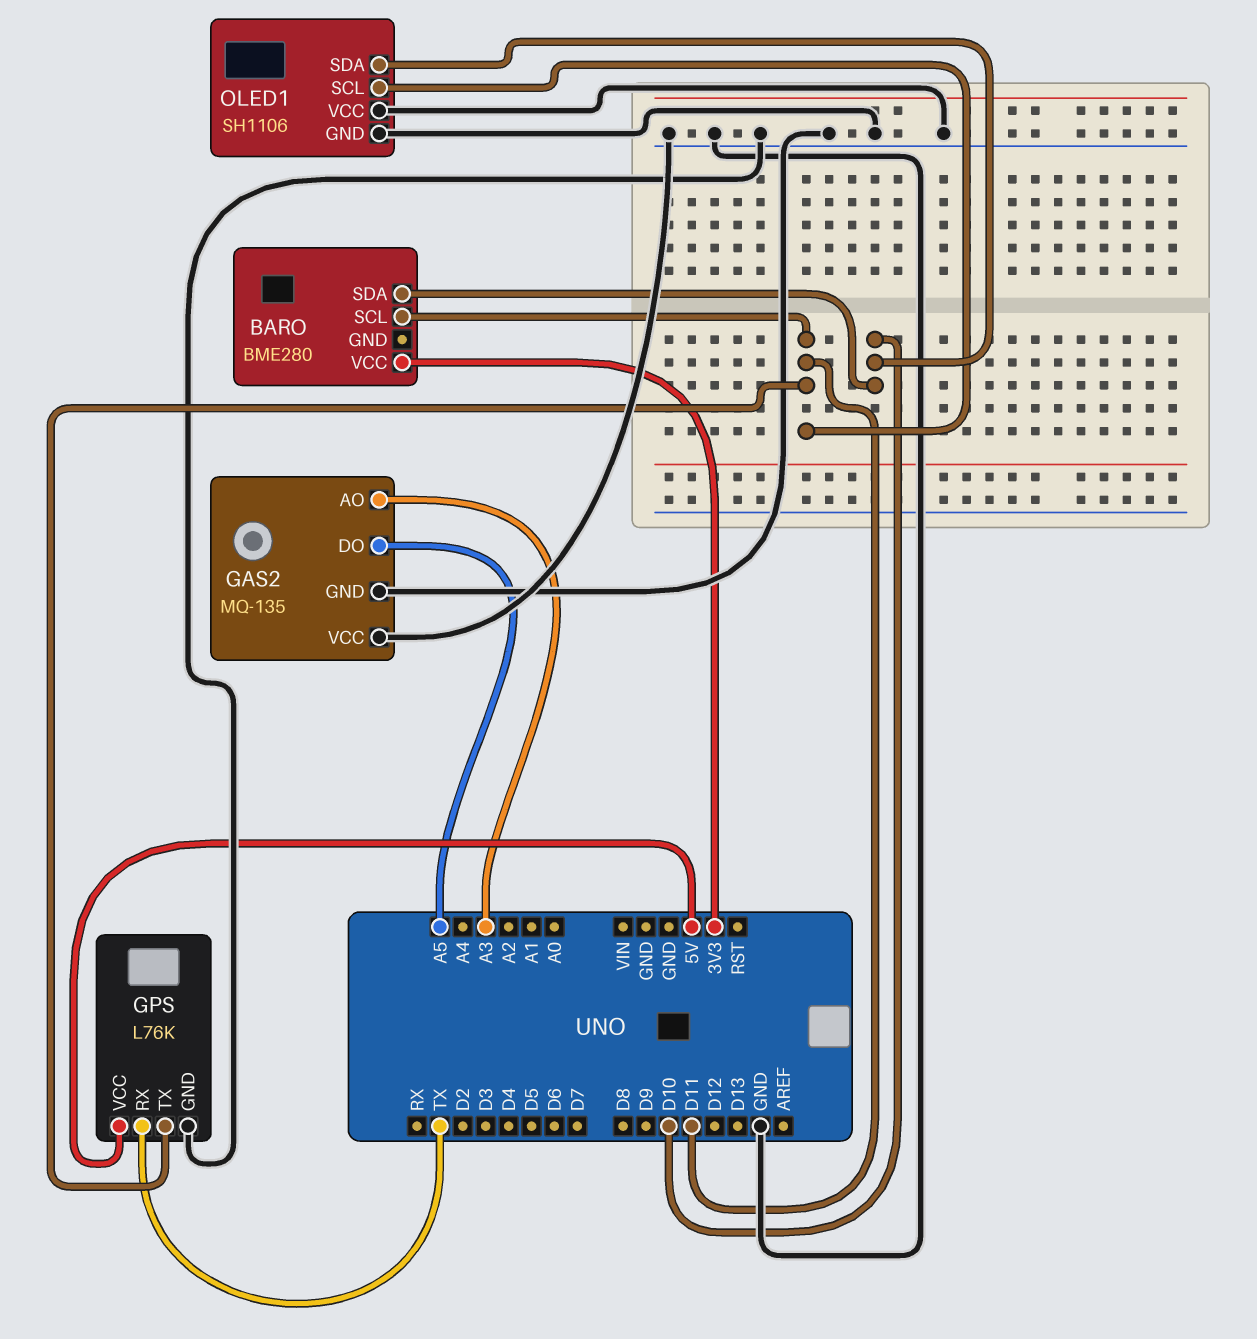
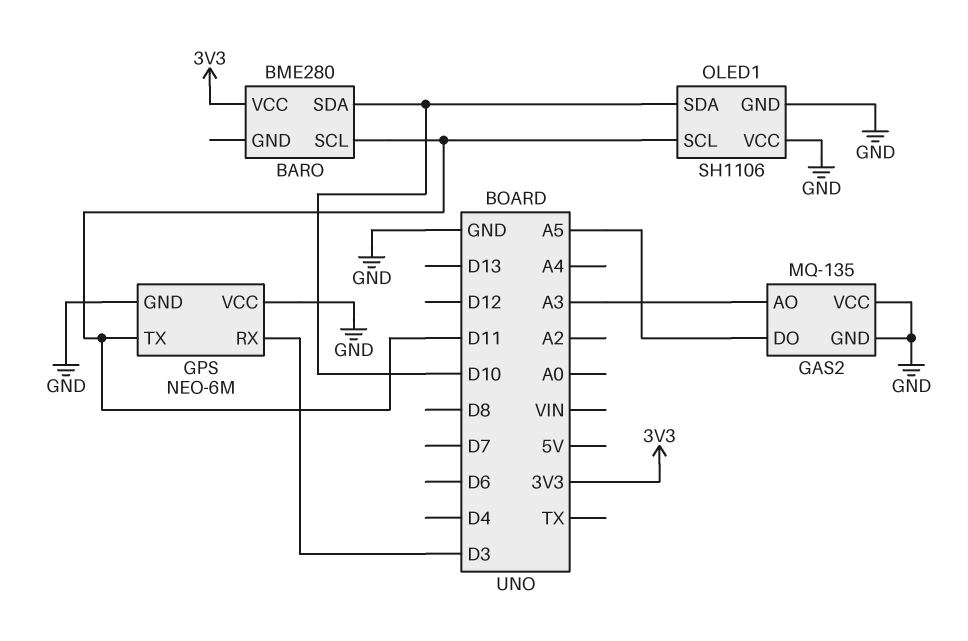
GPS: L76K -> NEO-6M
GPS pin RX: TX -> D3
GPS pin VCC: 5V -> GND

